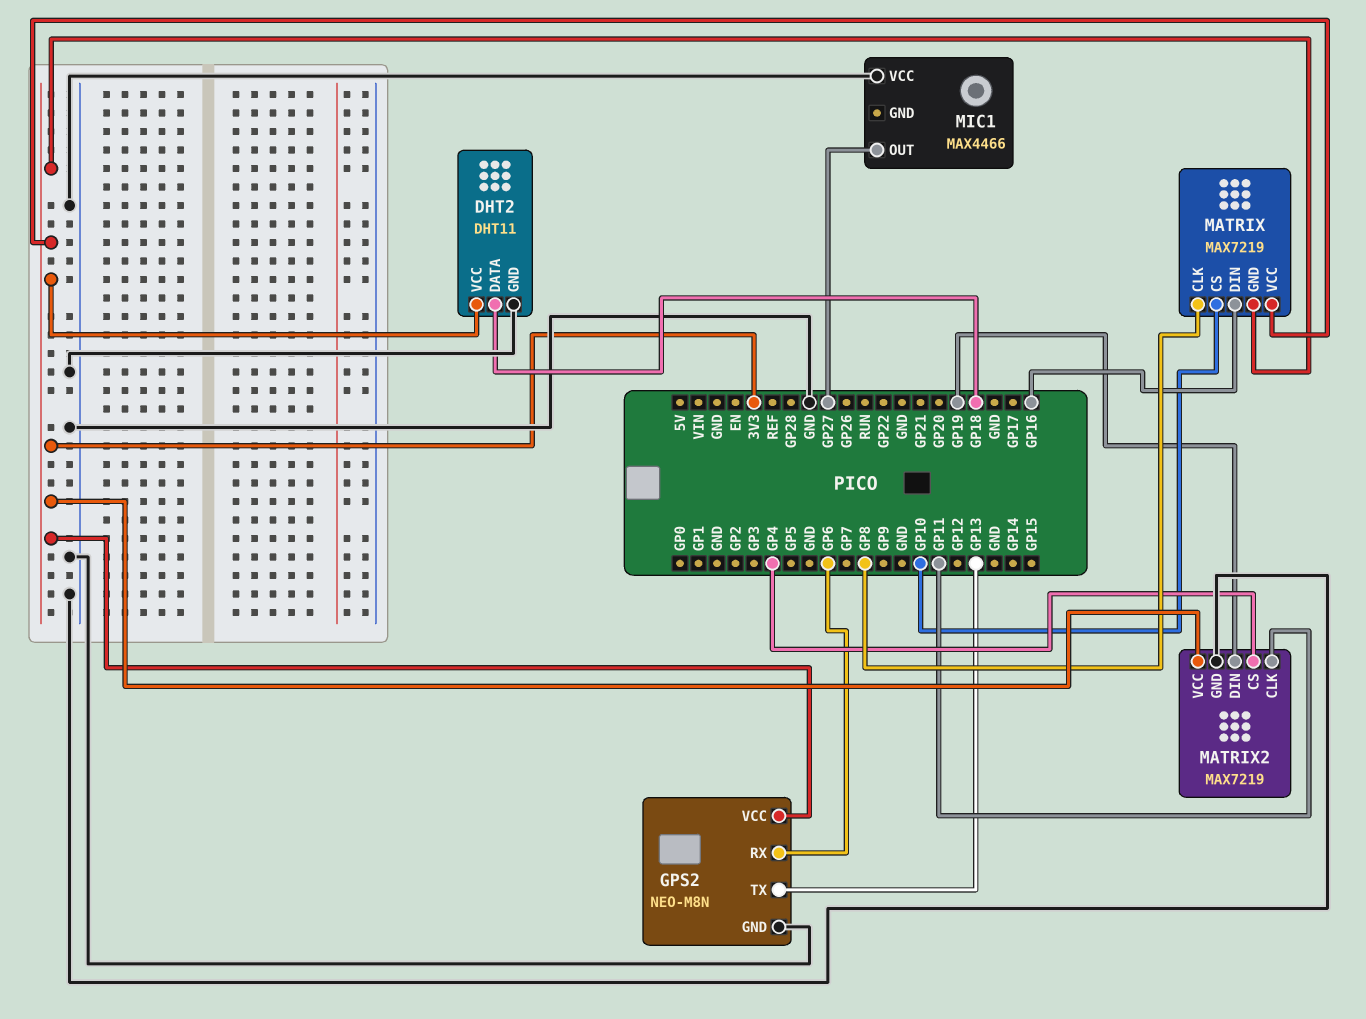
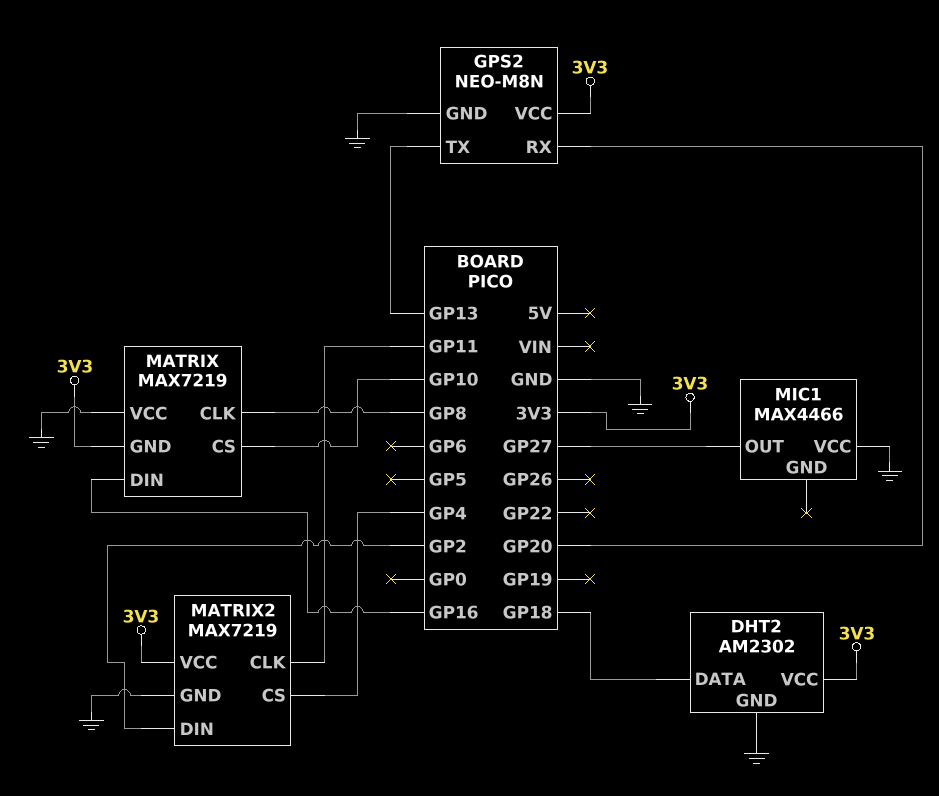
DHT2: DHT11 -> AM2302
GPS2 pin RX: GP6 -> GP20
MATRIX pin VCC: 3V3 -> GND
MATRIX2 pin DIN: GP19 -> GP2

